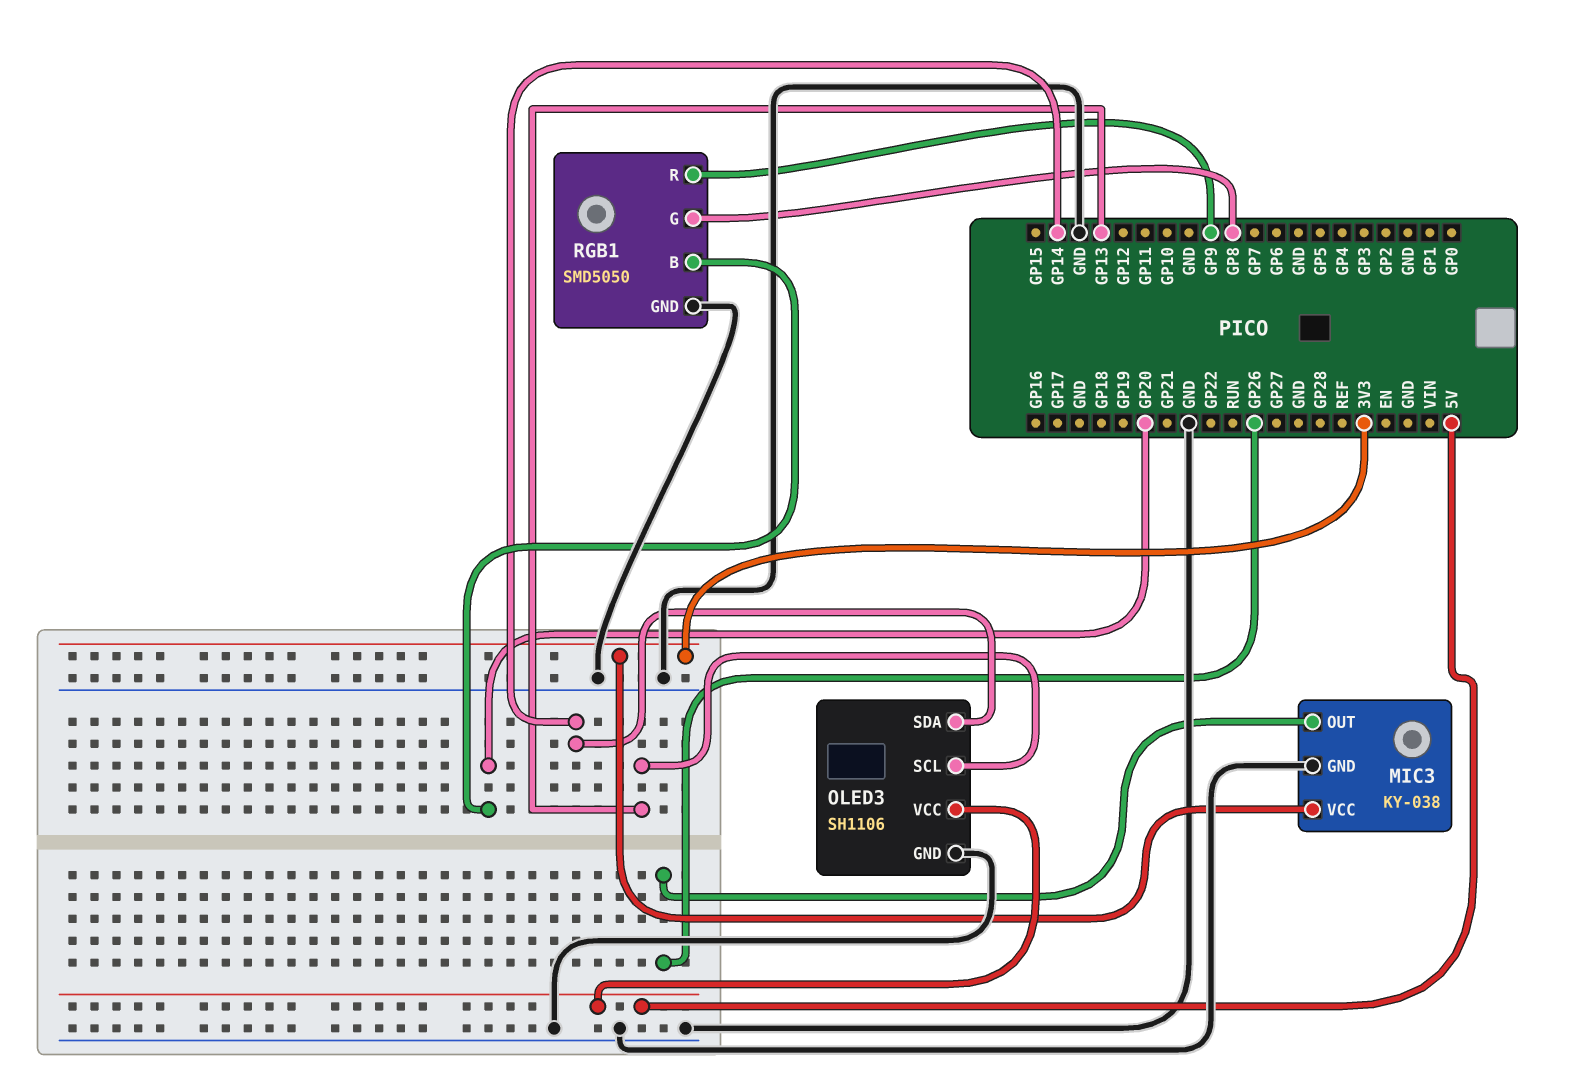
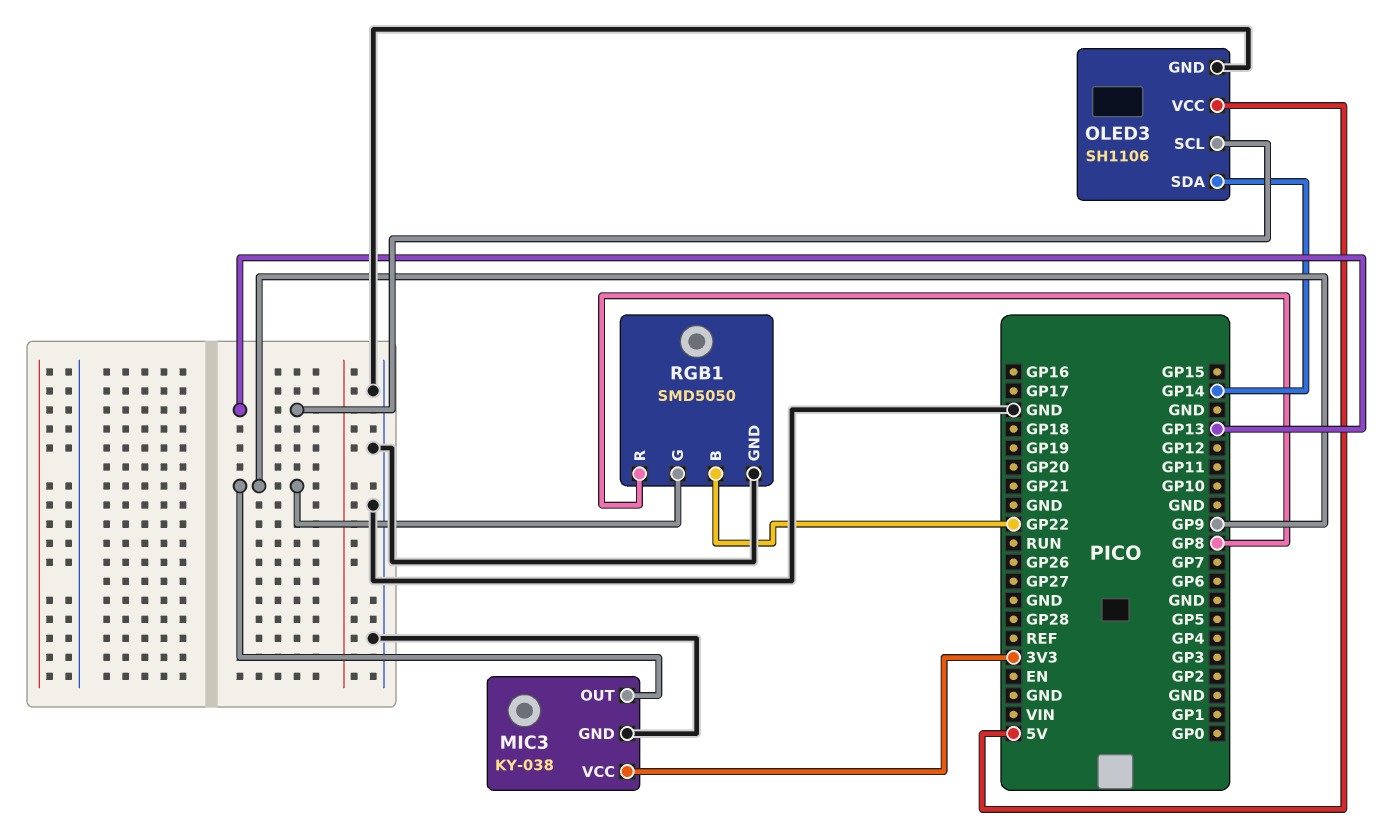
MIC3 pin OUT: GP26 -> GP9
RGB1 pin B: GP20 -> GP22
RGB1 pin G: GP8 -> GP9
RGB1 pin R: GP9 -> GP8

